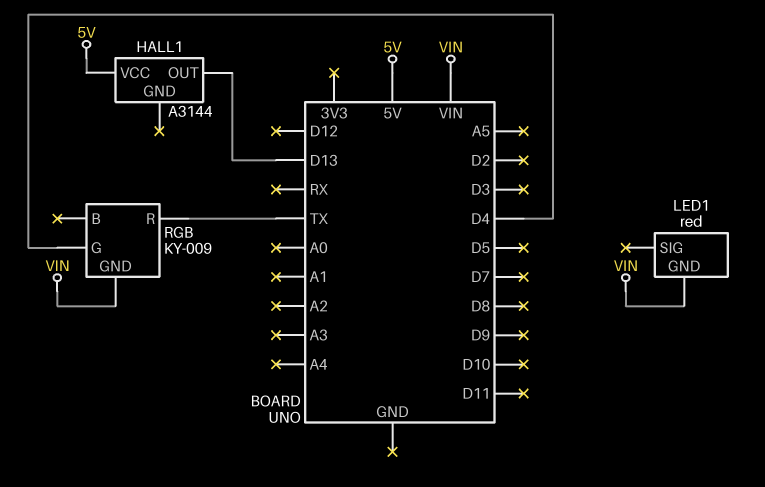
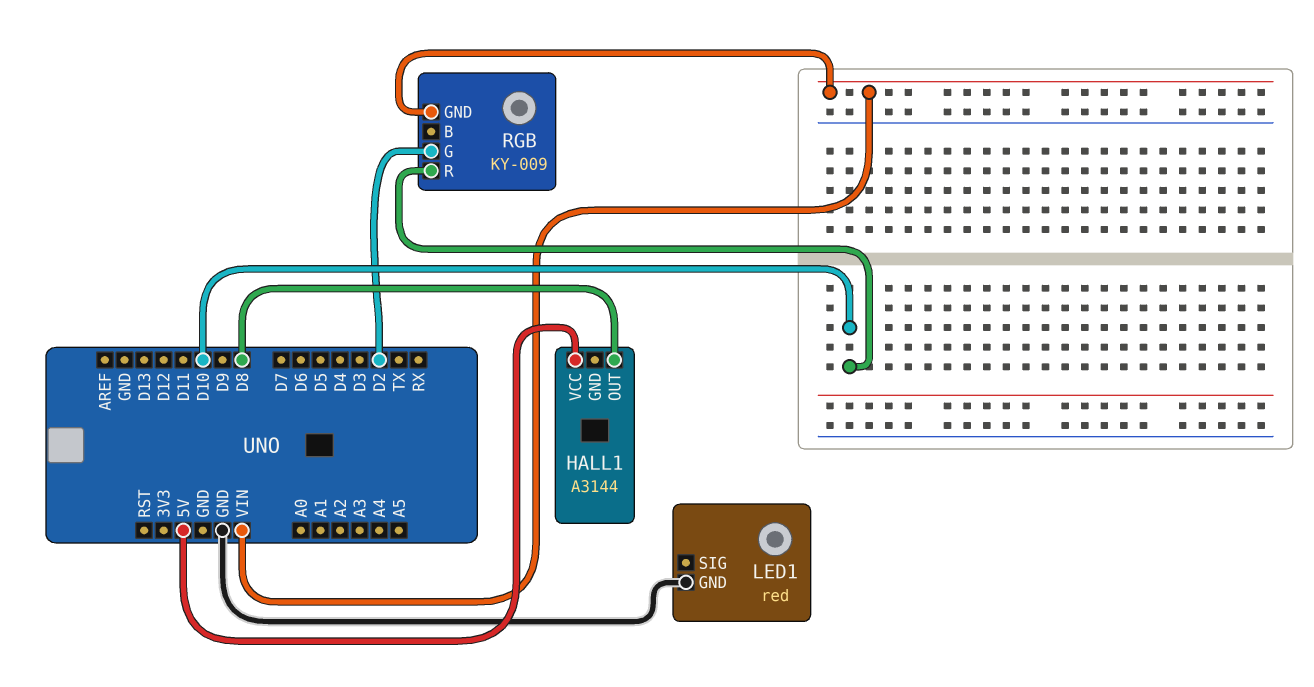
HALL1 pin OUT: D13 -> D8
LED1 pin GND: VIN -> GND
RGB pin G: D4 -> D2
RGB pin R: TX -> D10

